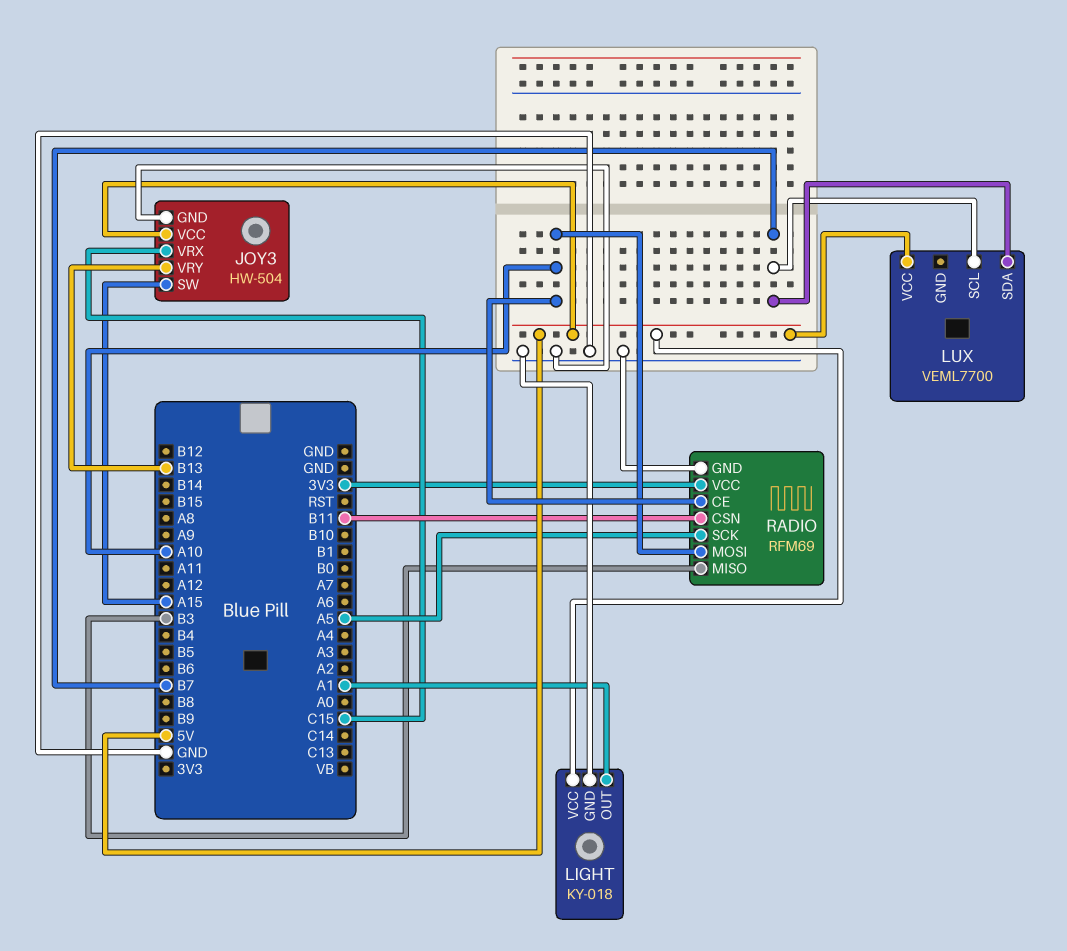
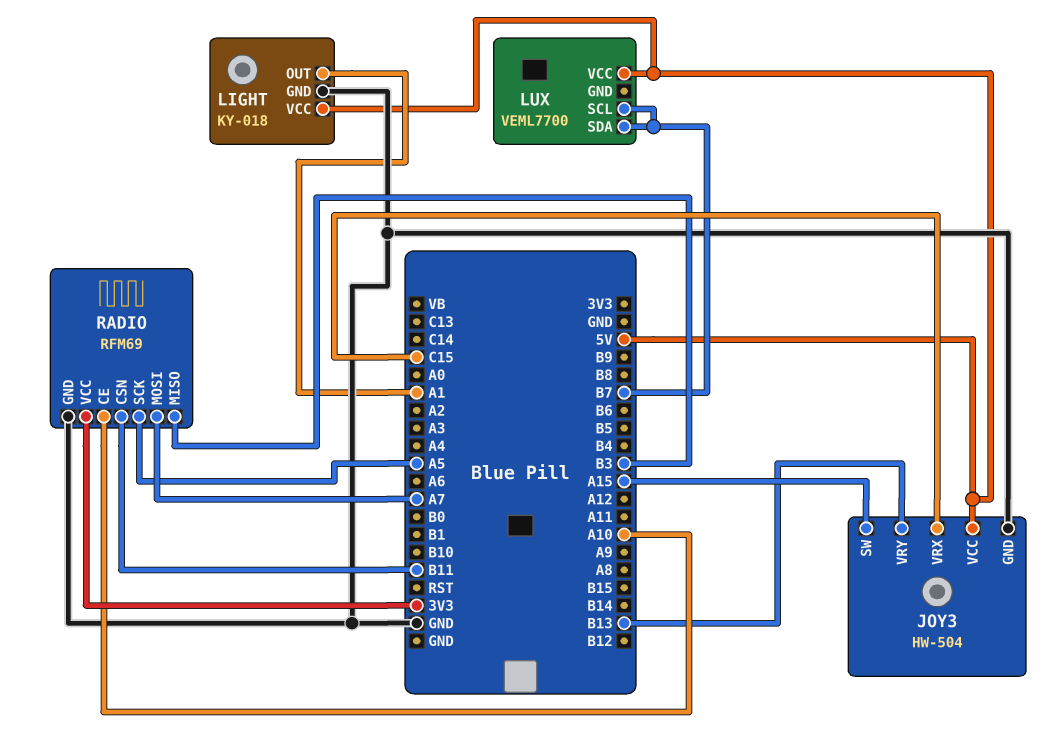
RADIO pin MOSI: A10 -> A7

